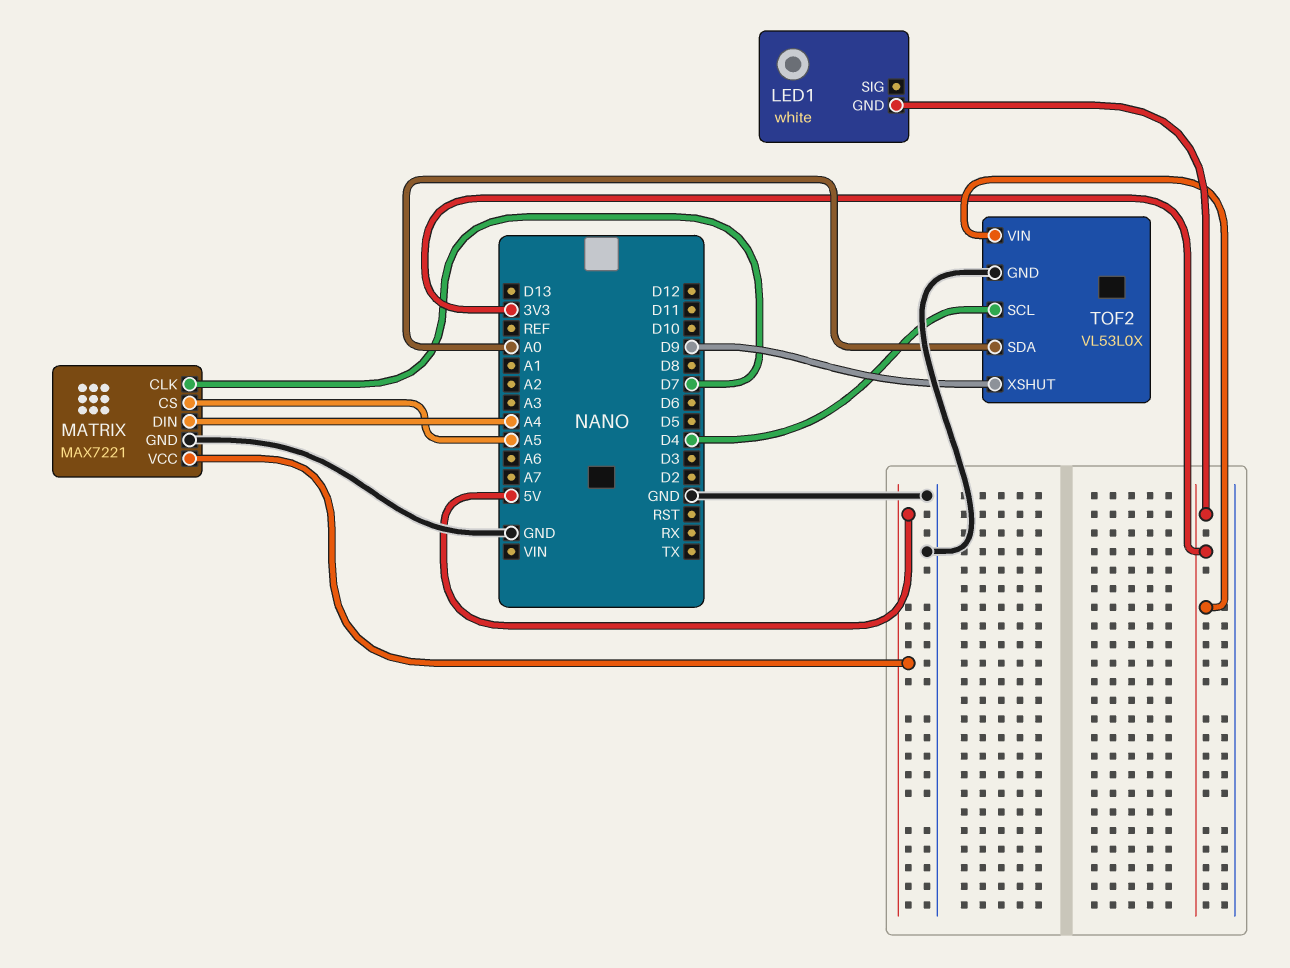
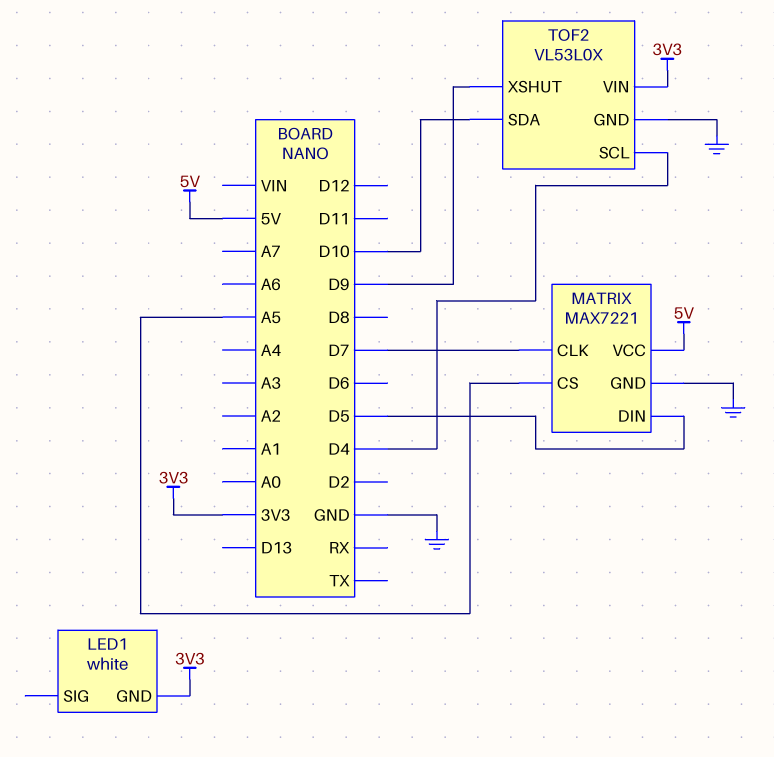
MATRIX pin DIN: A4 -> D5
TOF2 pin SDA: A0 -> D10

